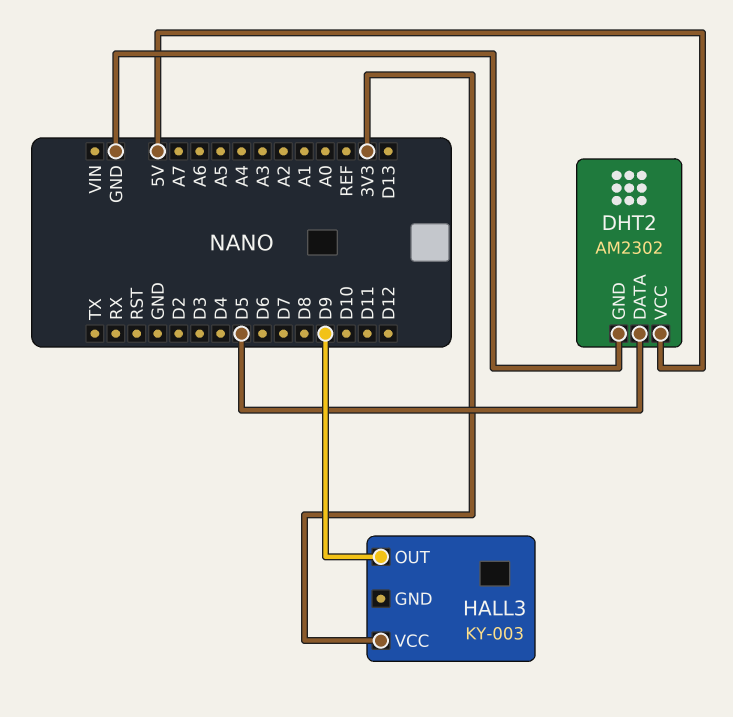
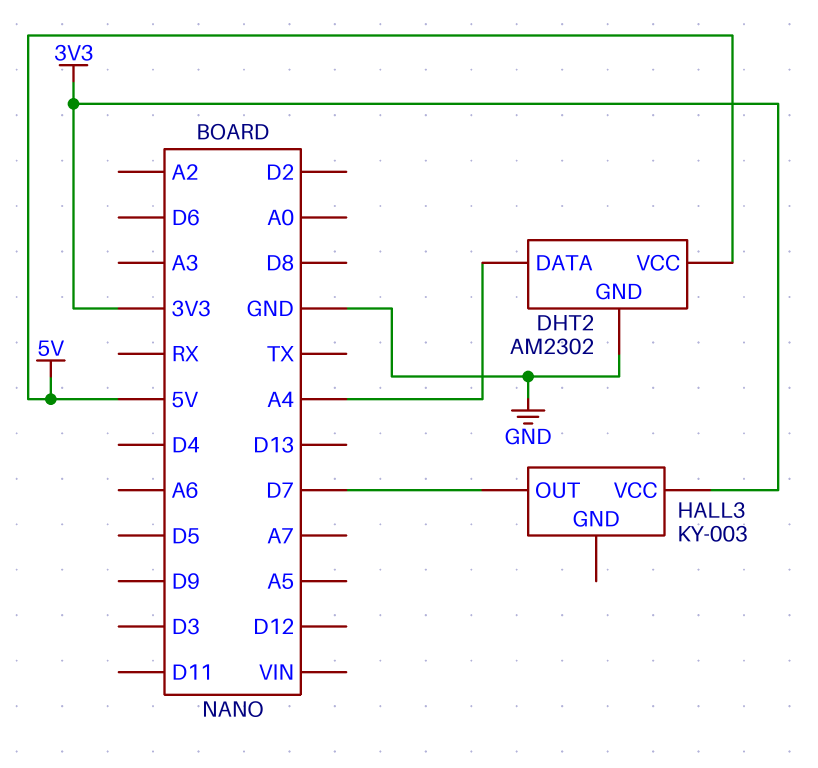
DHT2 pin DATA: D5 -> A4
HALL3 pin OUT: D9 -> D7

